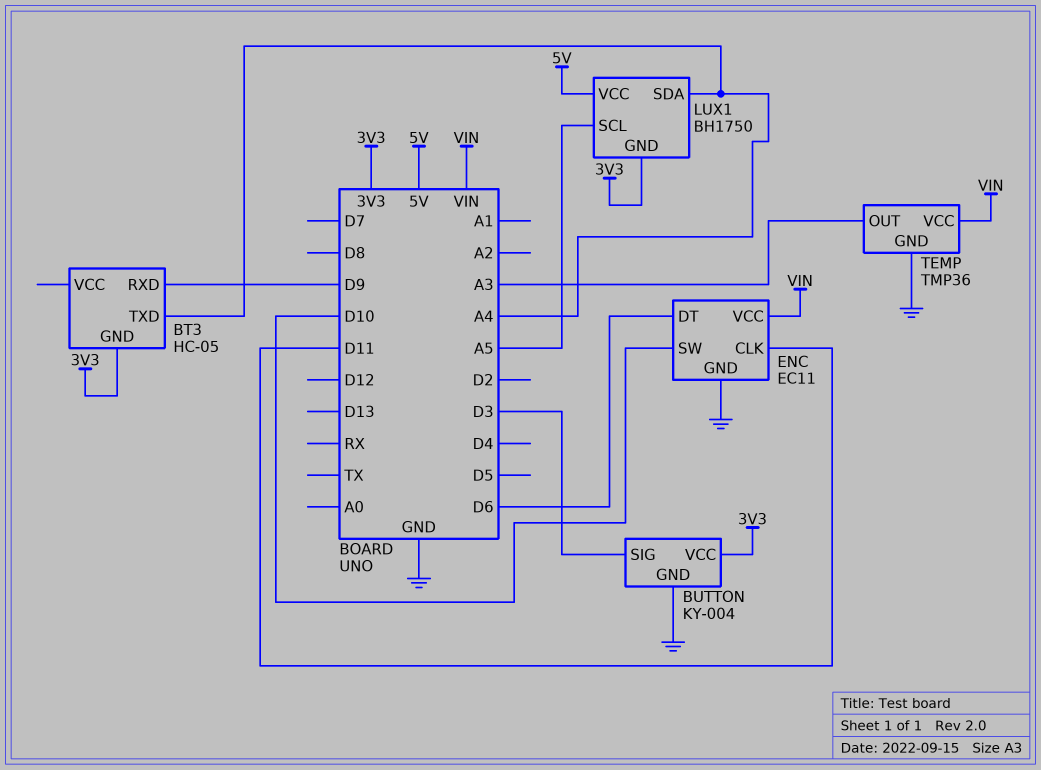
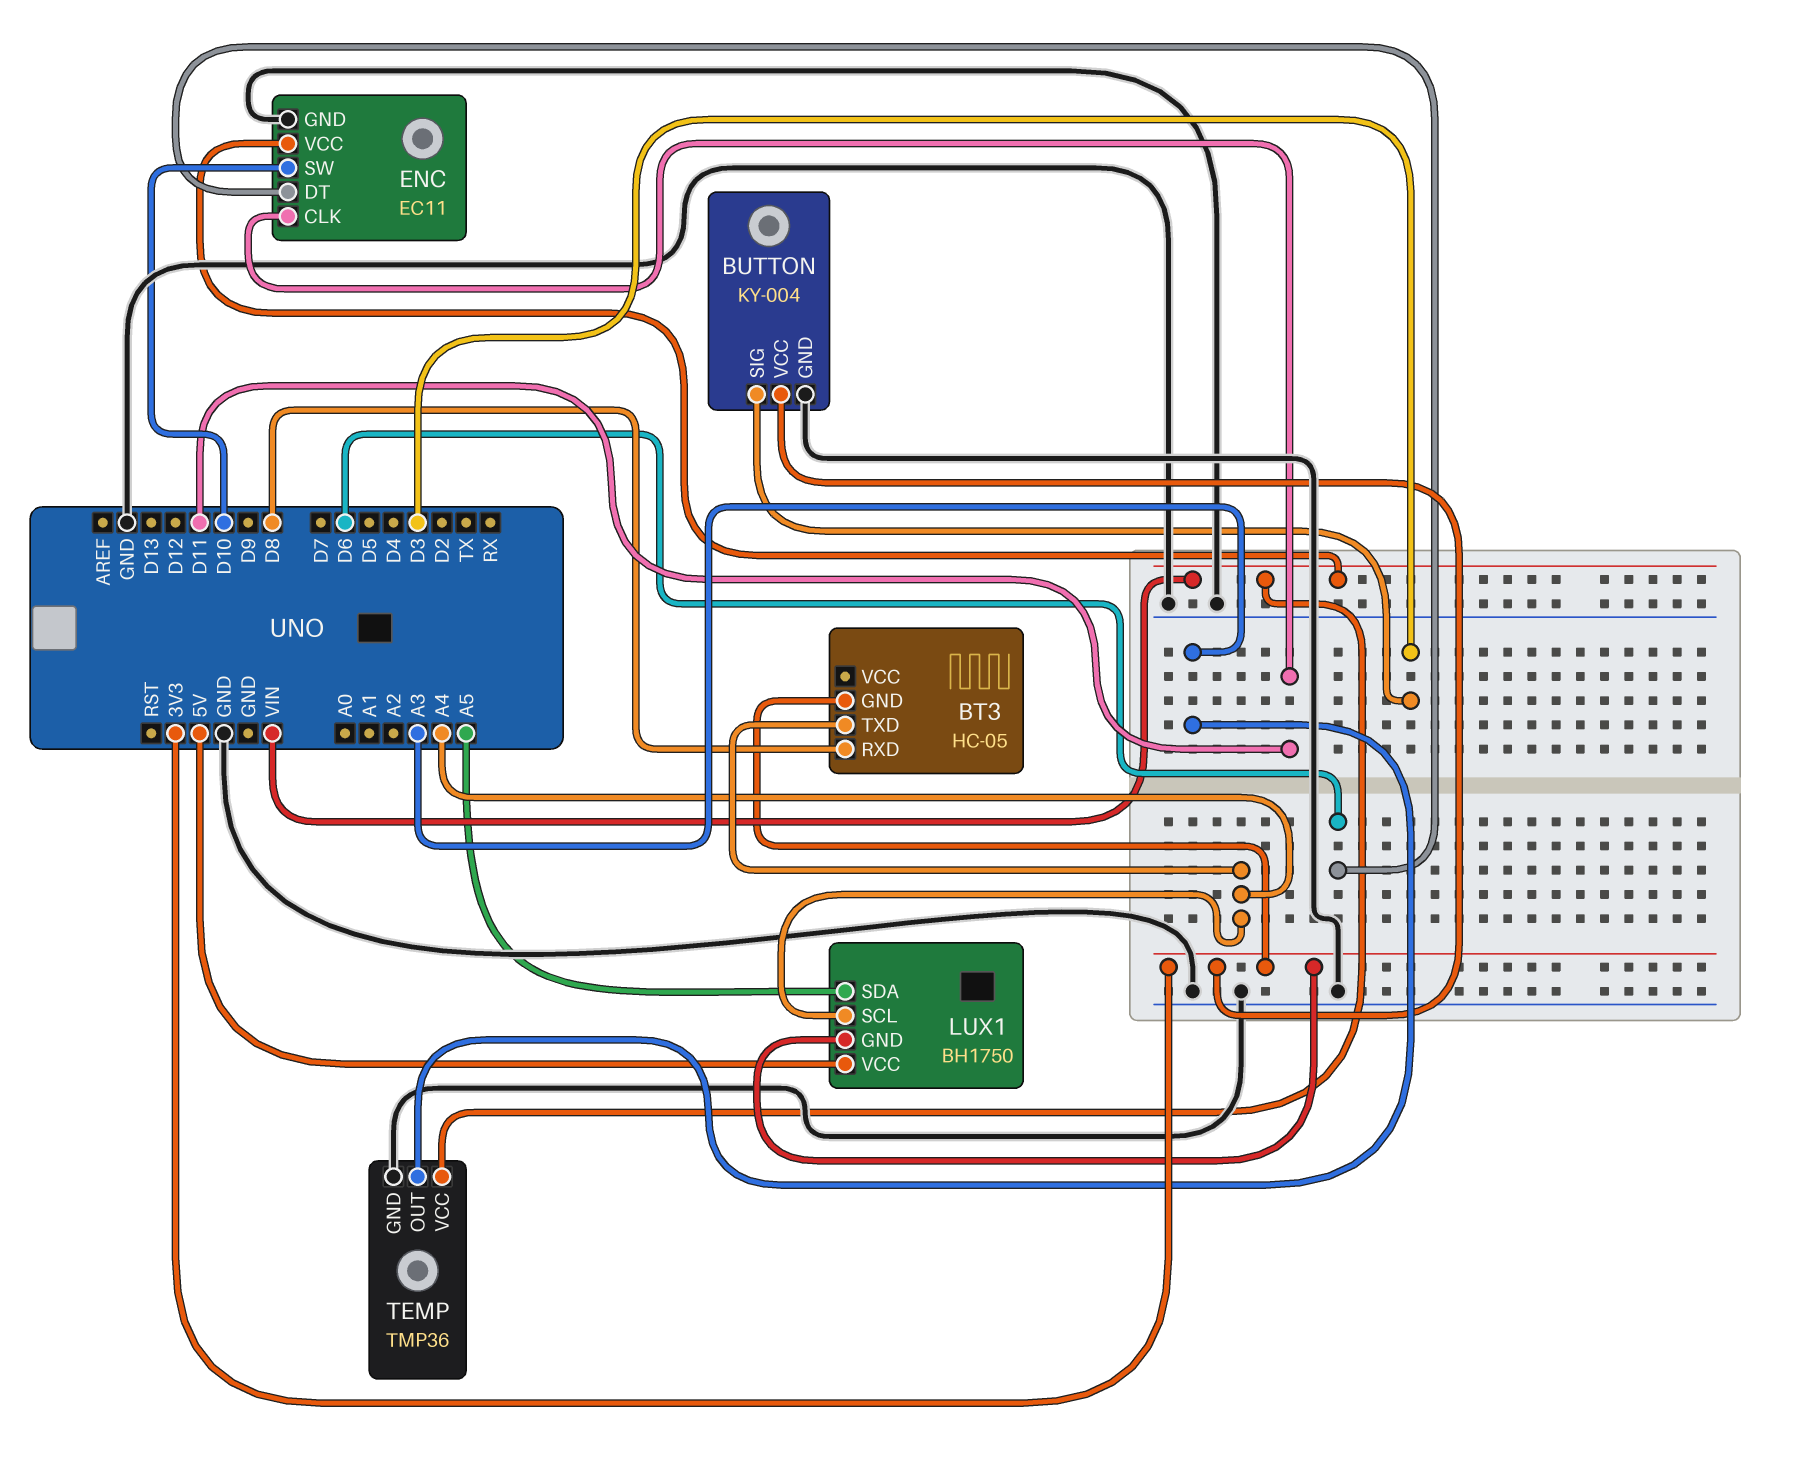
BT3 pin RXD: D9 -> D8
LUX1 pin SCL: A5 -> A4
LUX1 pin SDA: A4 -> A5

